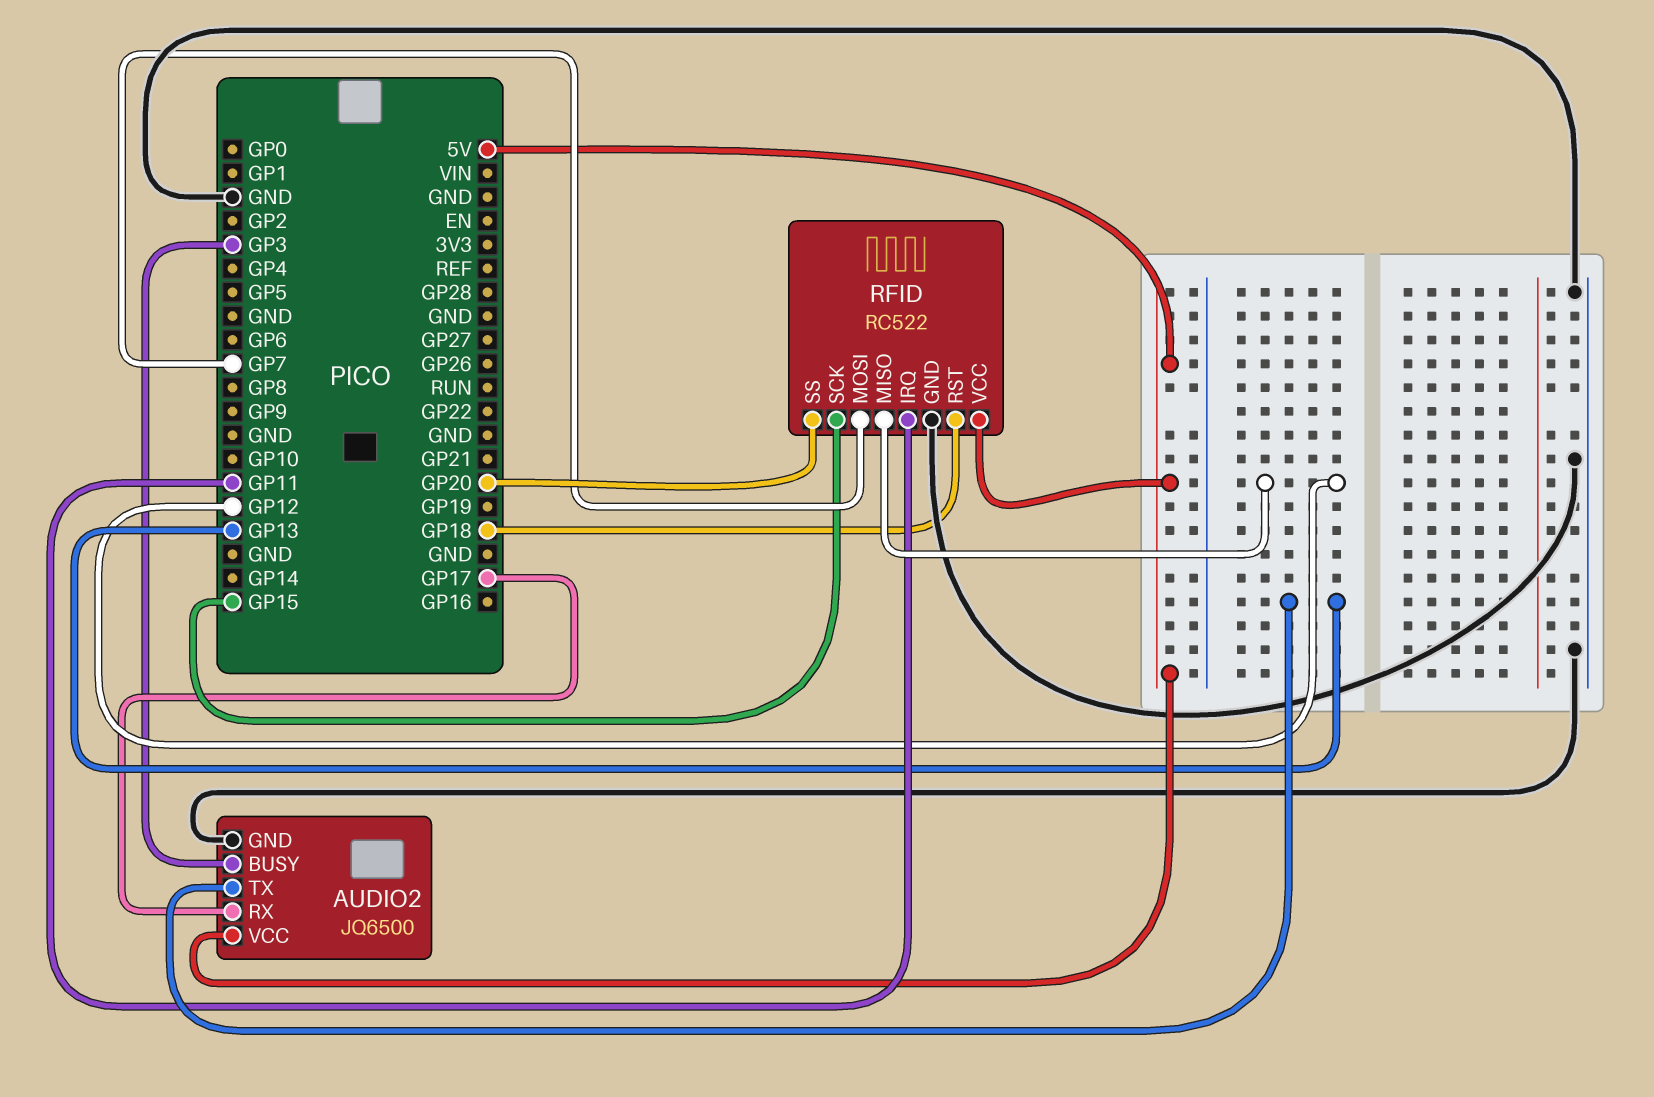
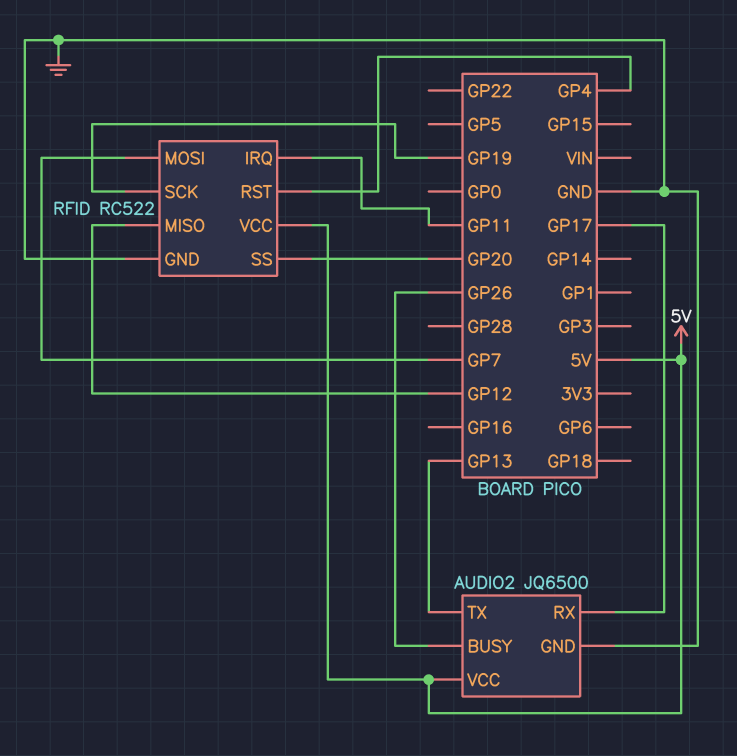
AUDIO2 pin BUSY: GP3 -> GP26
RFID pin RST: GP18 -> GP4
RFID pin SCK: GP15 -> GP19

